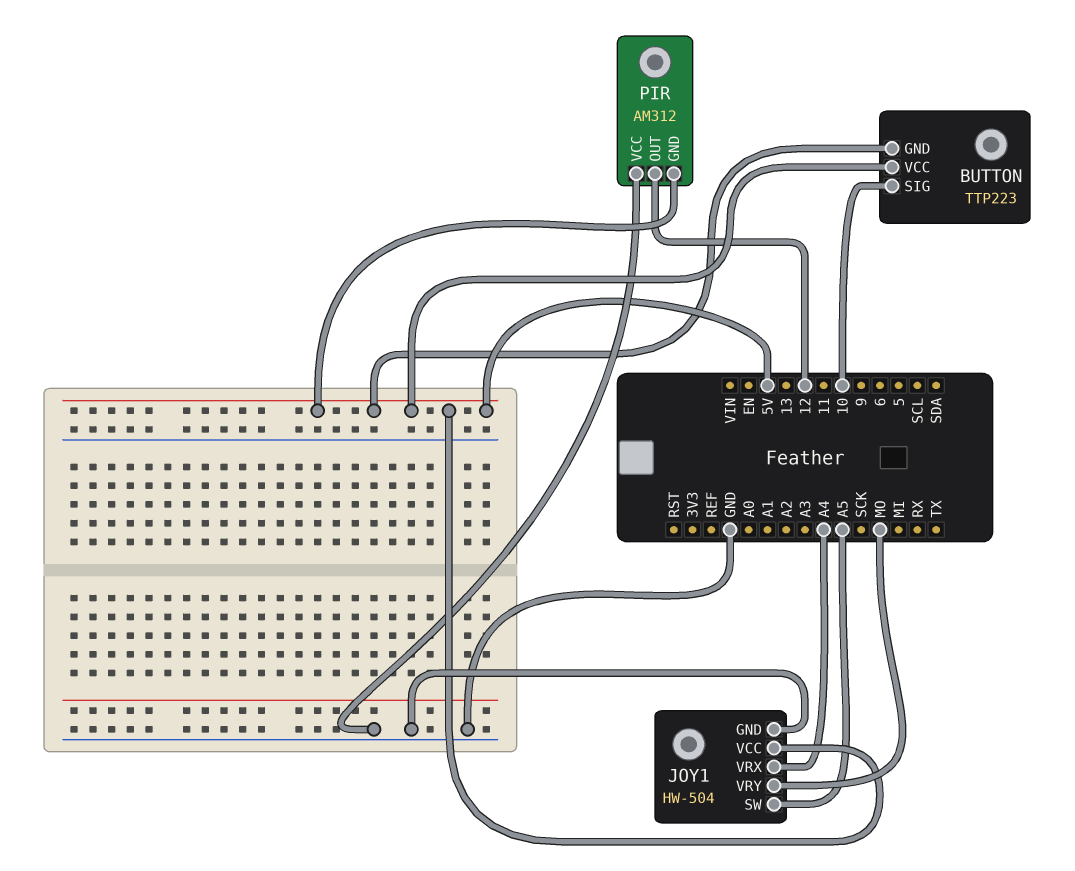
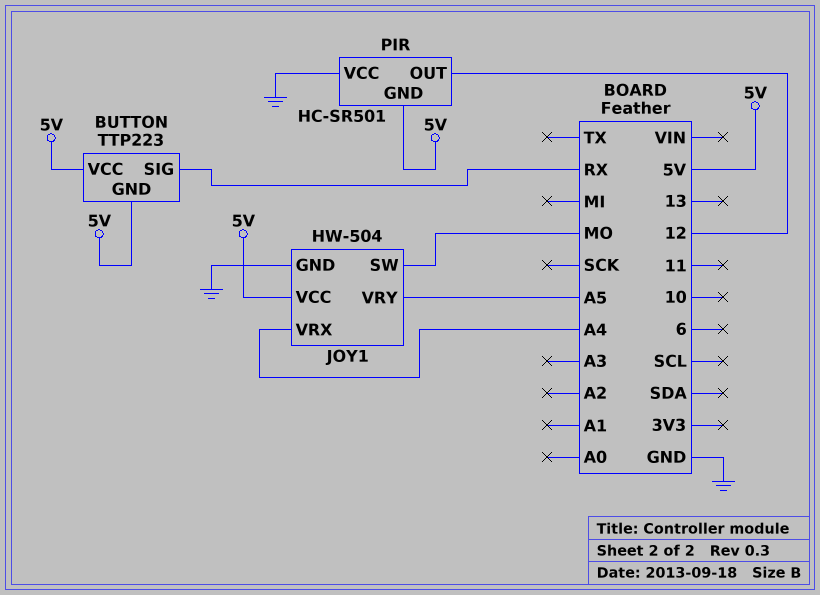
BUTTON pin SIG: 10 -> RX
JOY1 pin SW: A5 -> MO
JOY1 pin VRY: MO -> A5
PIR: AM312 -> HC-SR501

